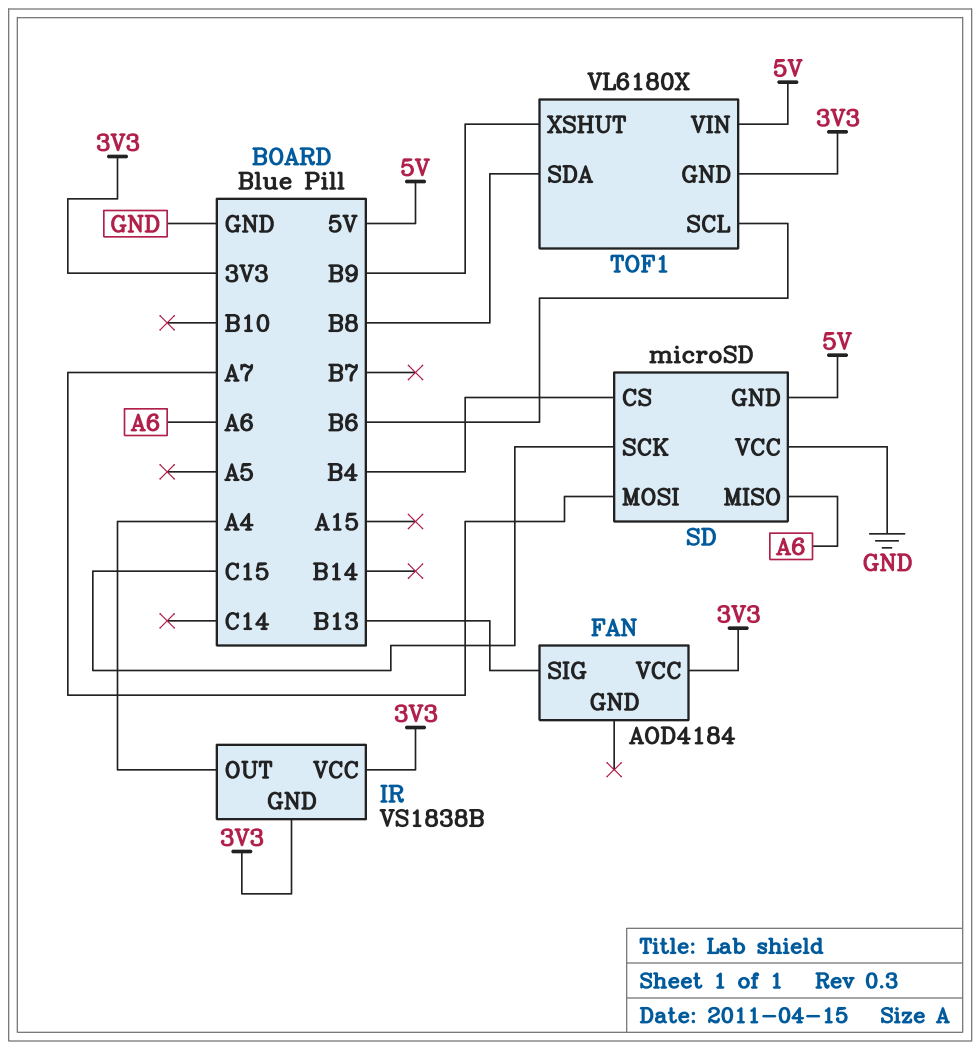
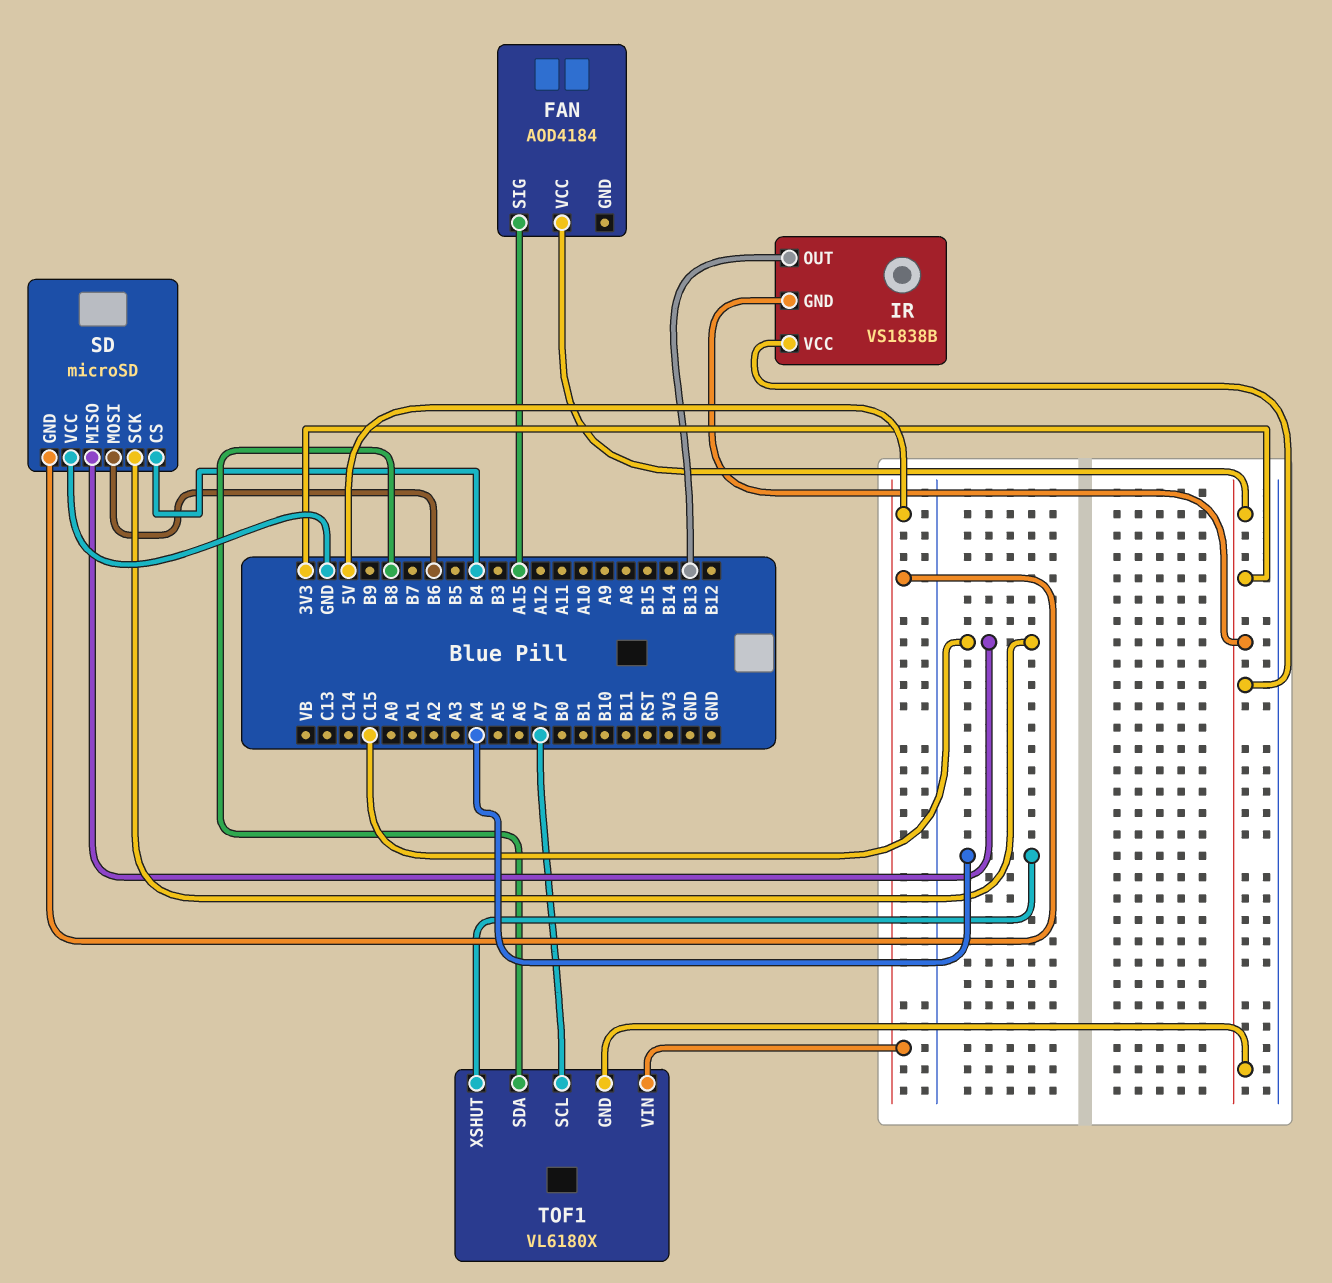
FAN pin SIG: B13 -> A15
IR pin OUT: A4 -> B13
SD pin MISO: A6 -> C15
SD pin MOSI: A7 -> B6
TOF1 pin SCL: B6 -> A7
TOF1 pin XSHUT: B9 -> A4

